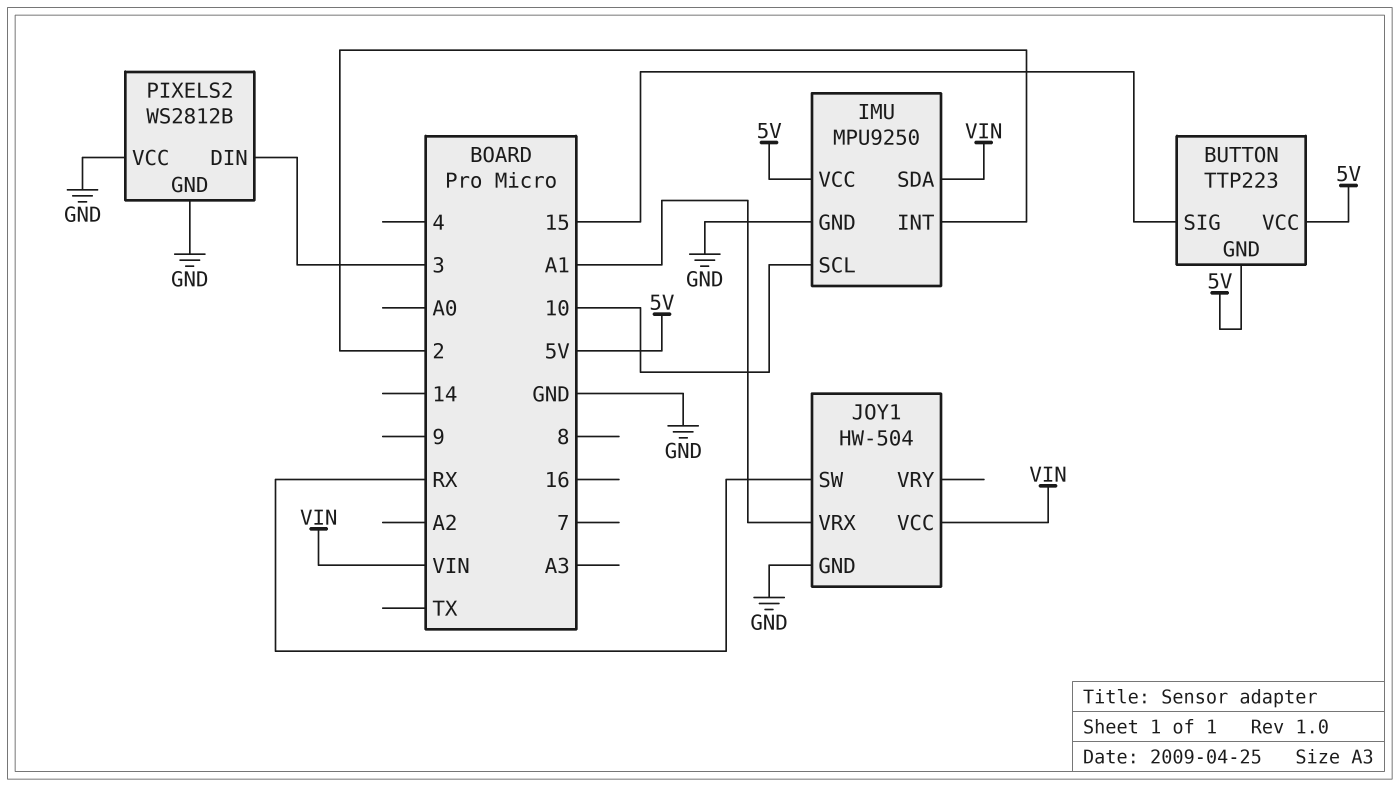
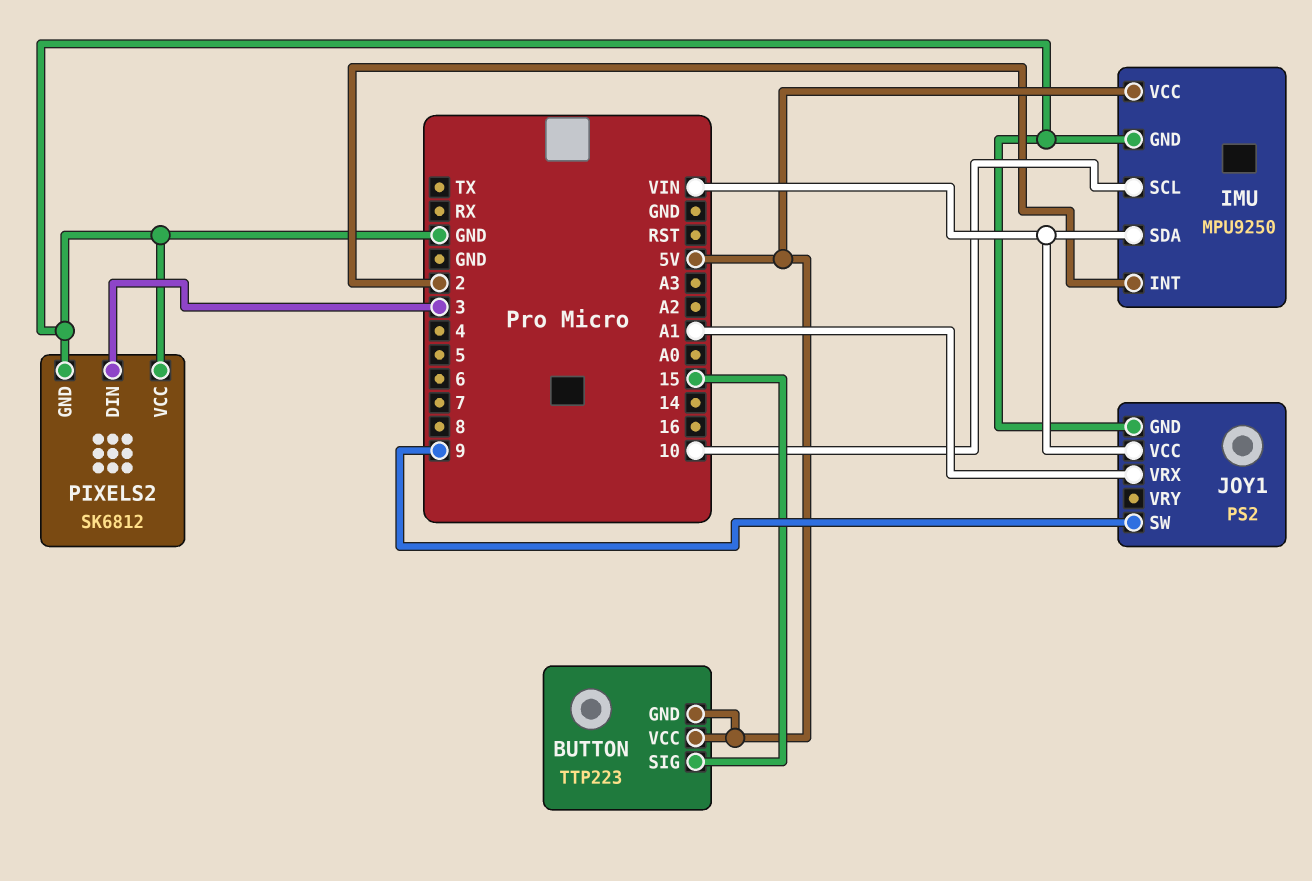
JOY1: HW-504 -> PS2
JOY1 pin SW: RX -> 9
PIXELS2: WS2812B -> SK6812

